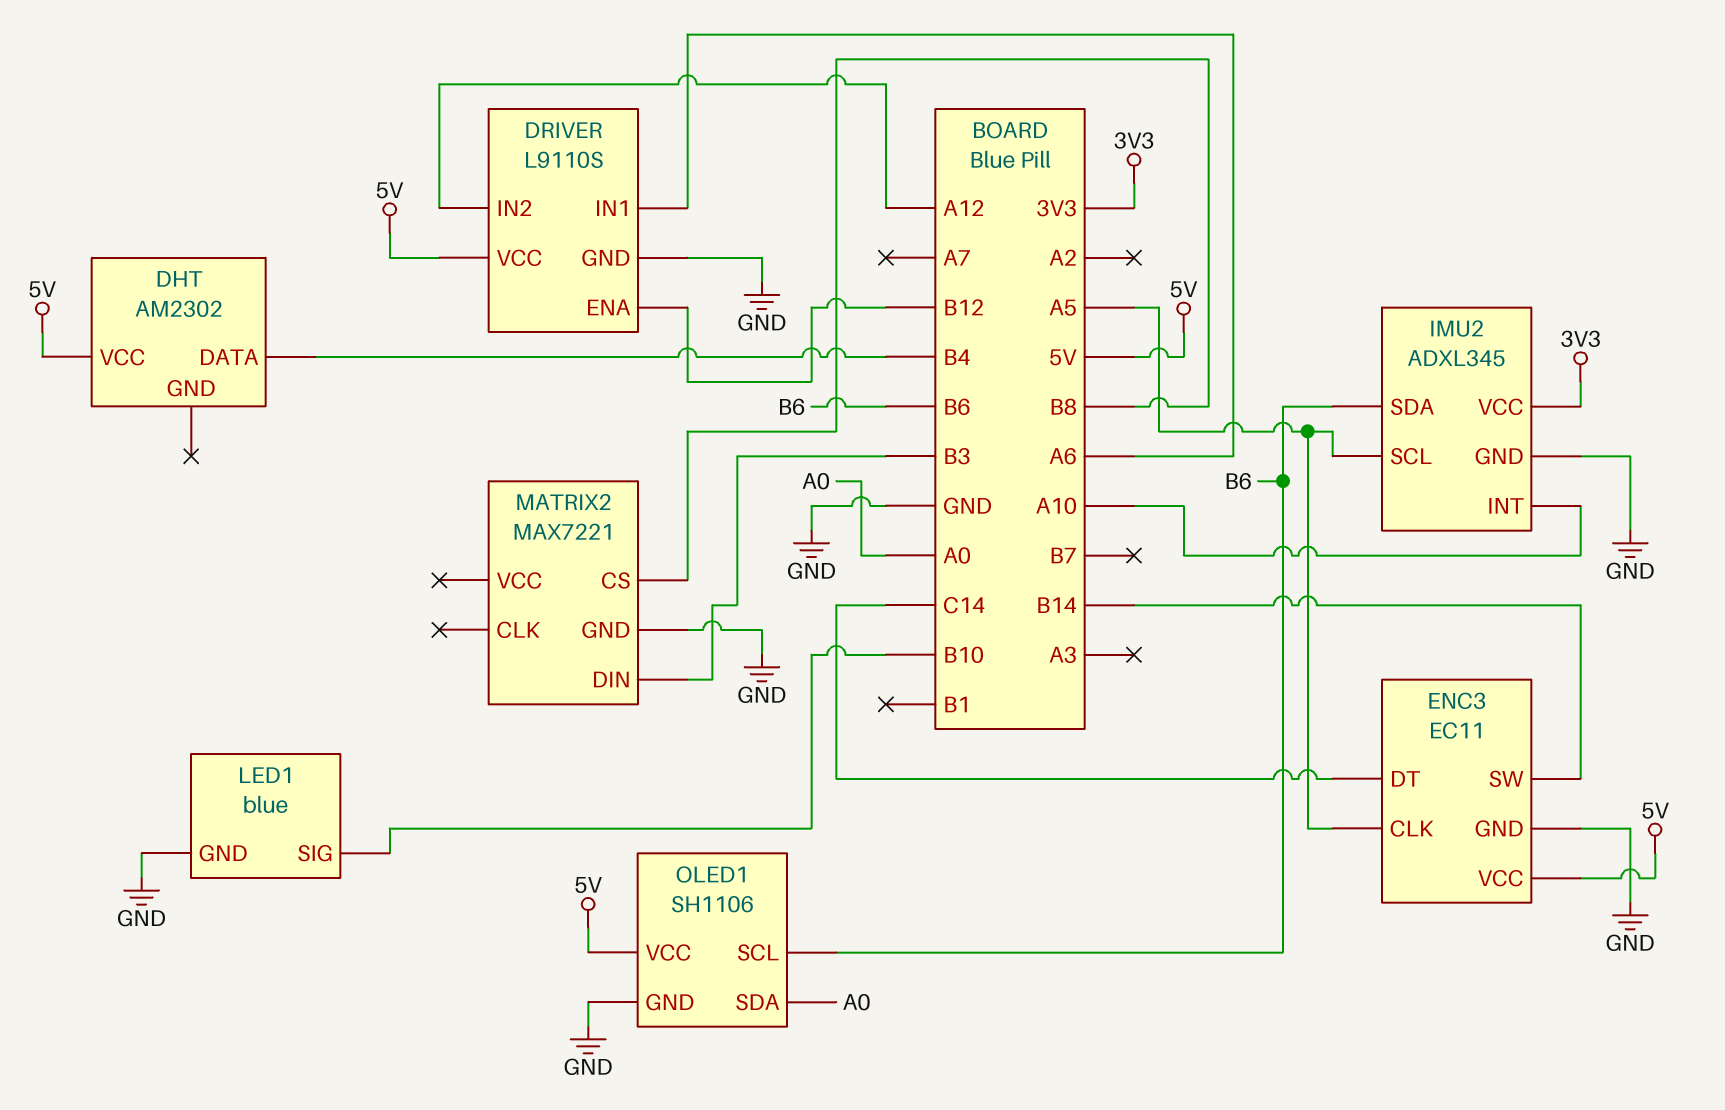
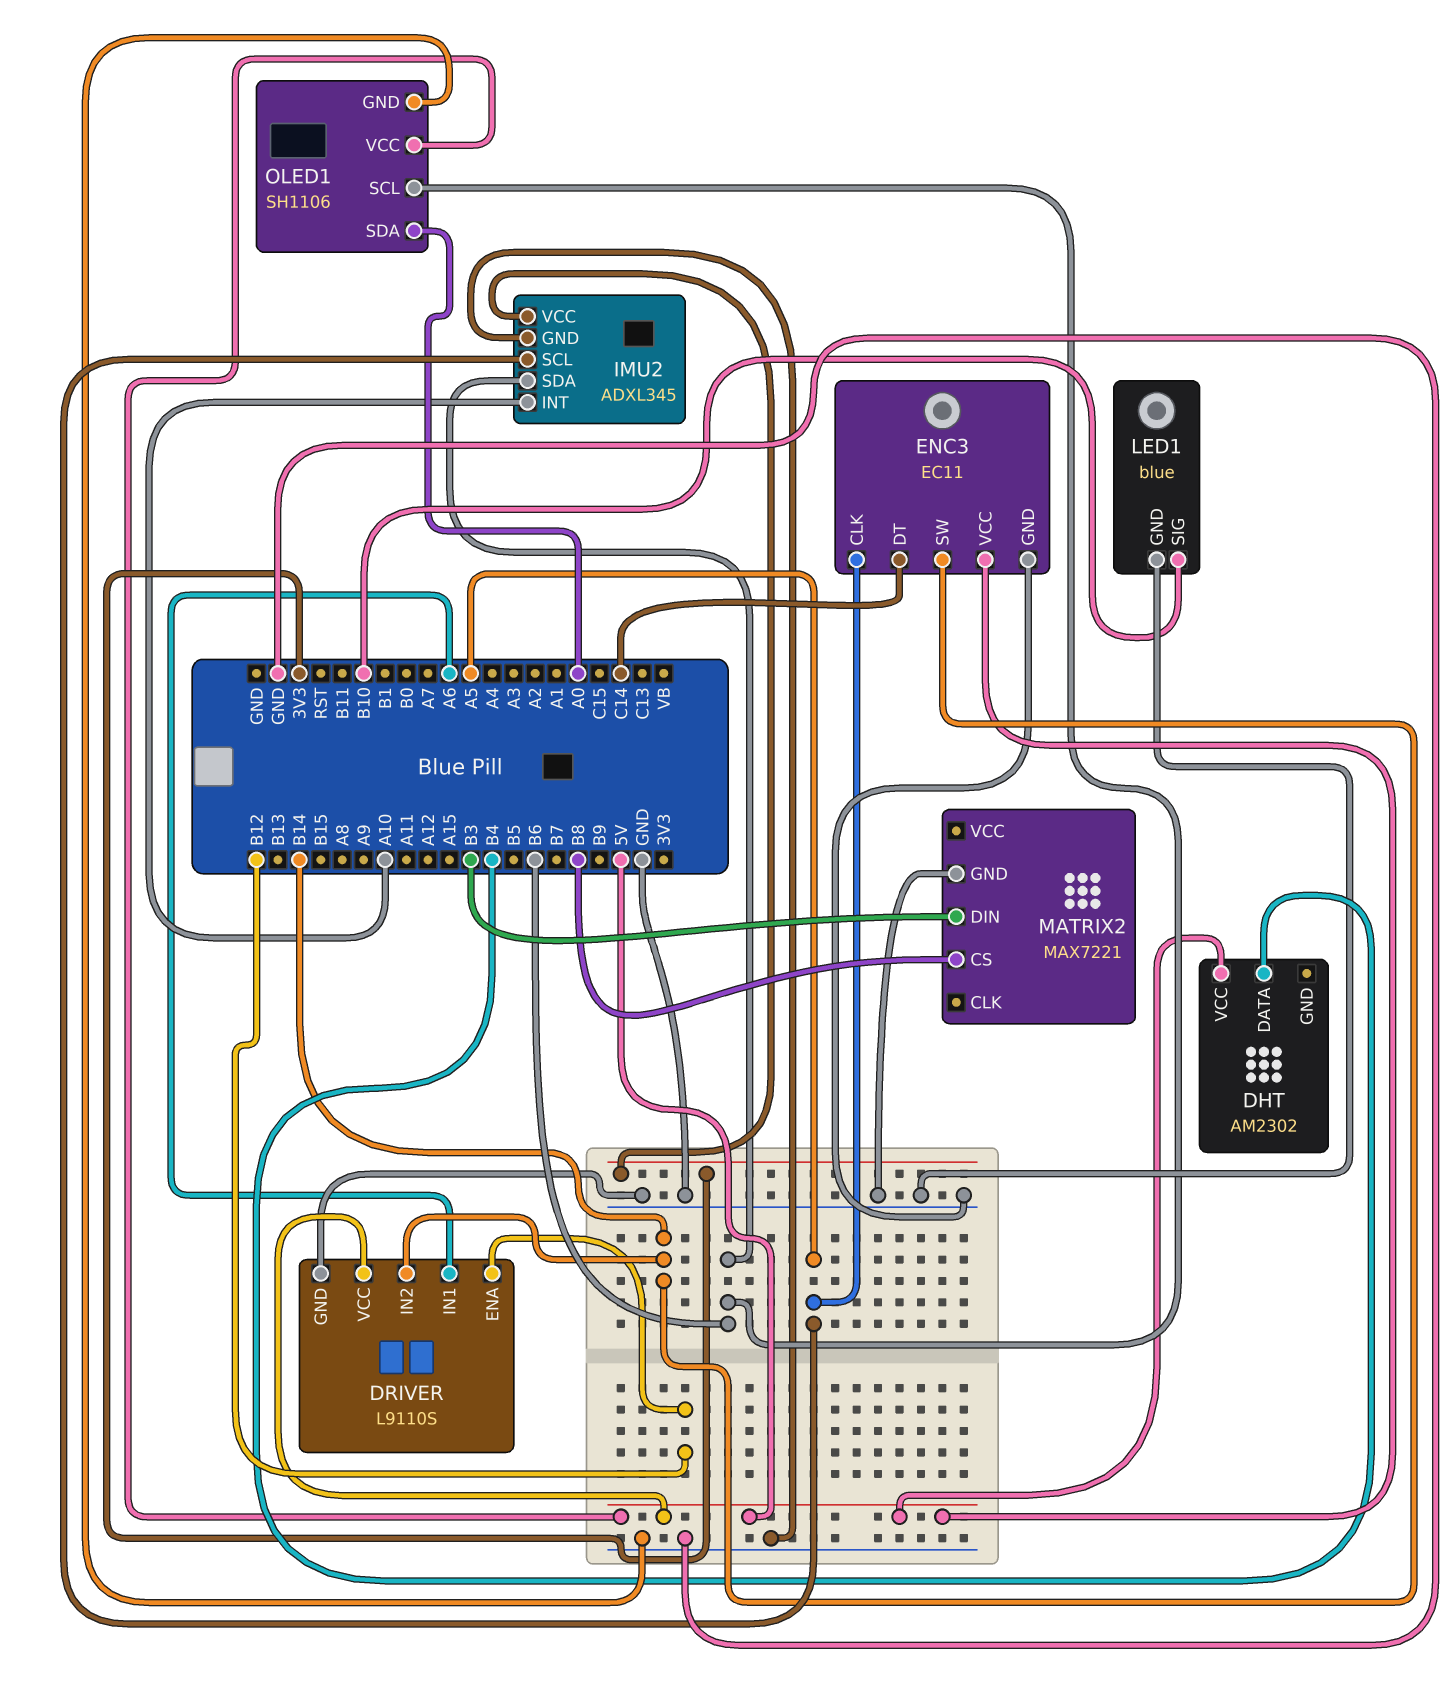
DRIVER pin IN2: A12 -> B14

